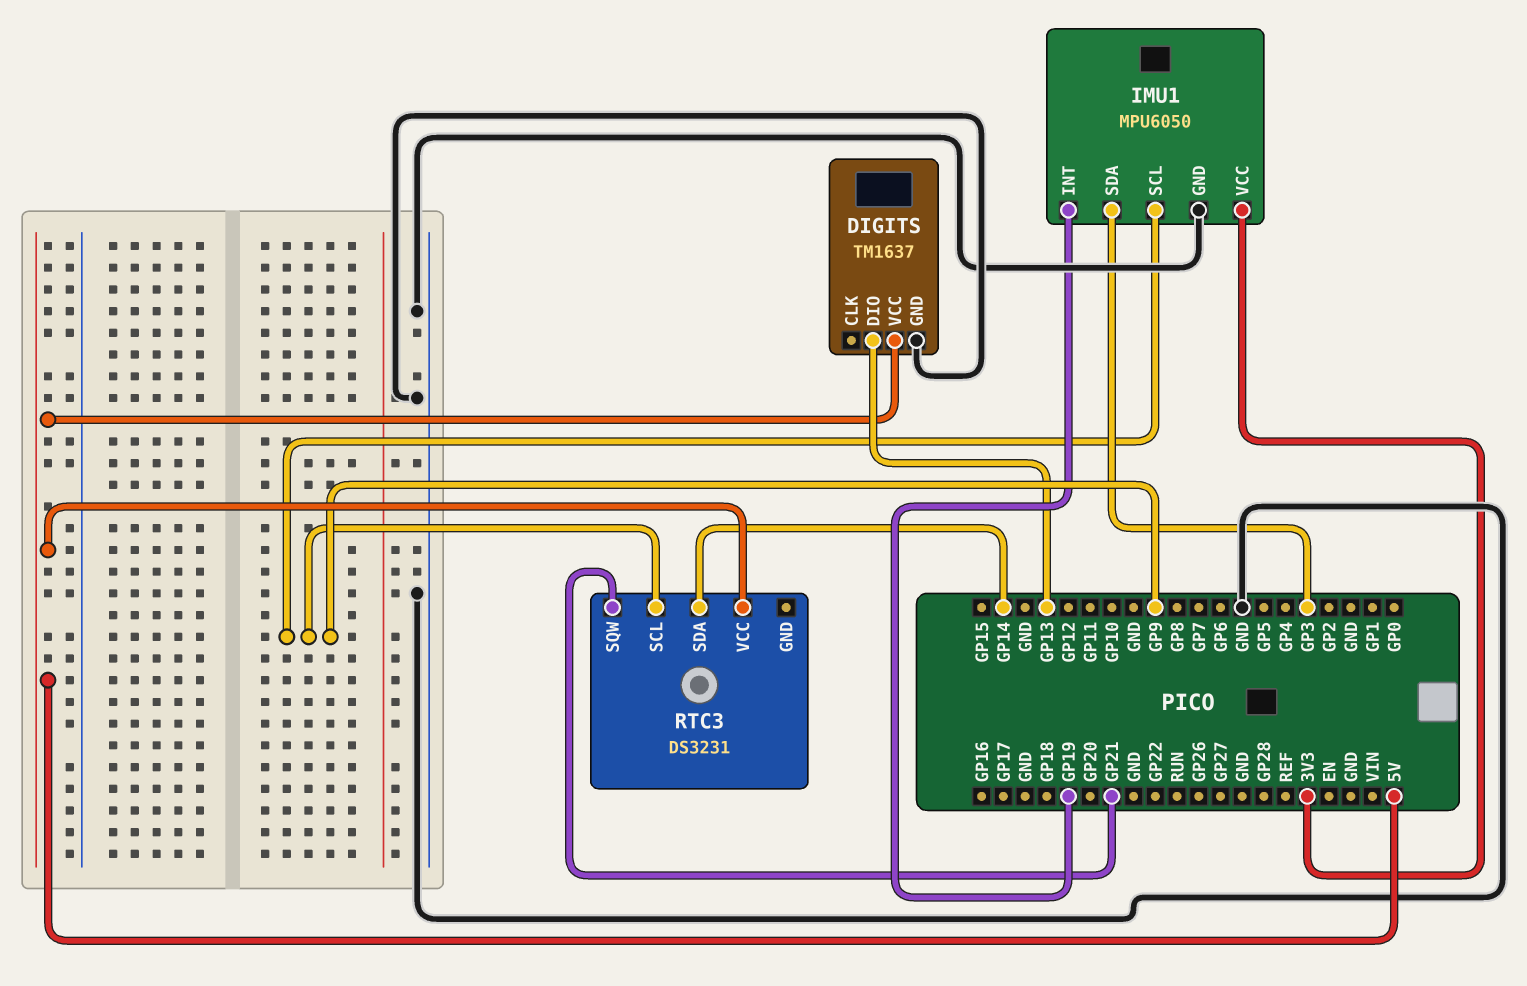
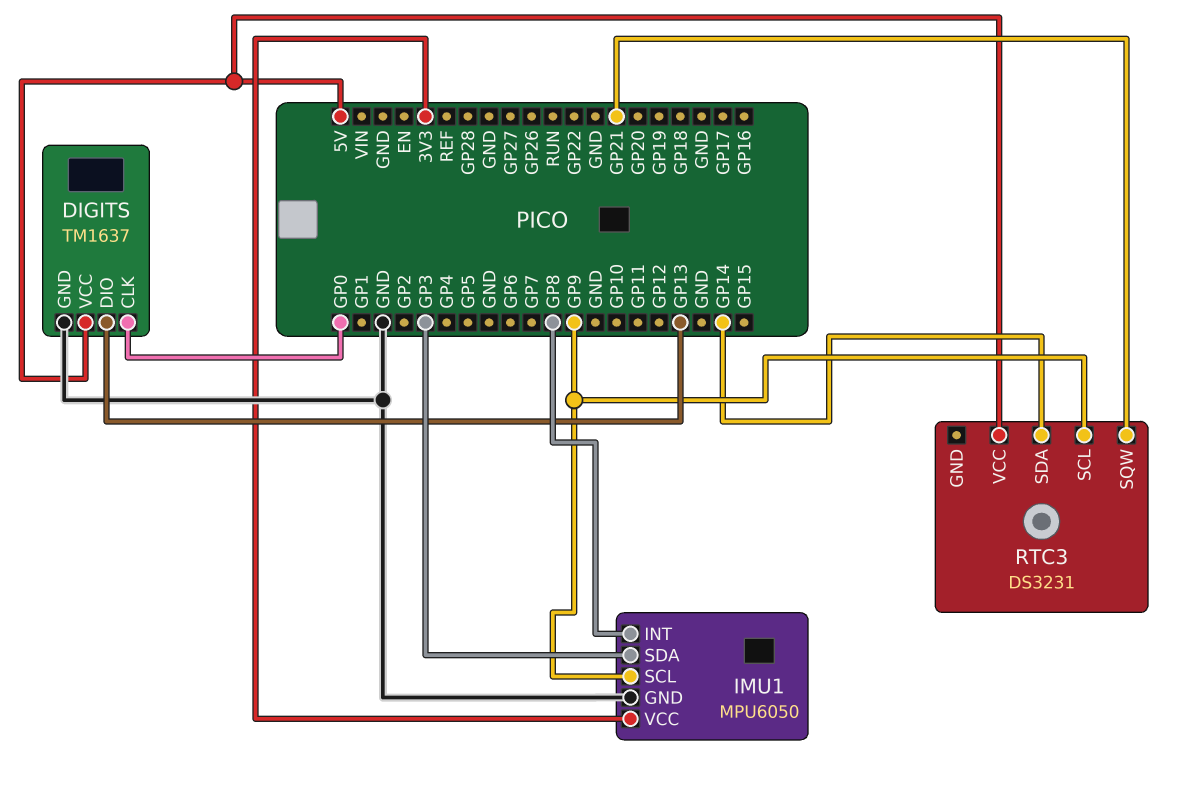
DIGITS pin CLK: none -> GP0
IMU1 pin INT: GP19 -> GP8

